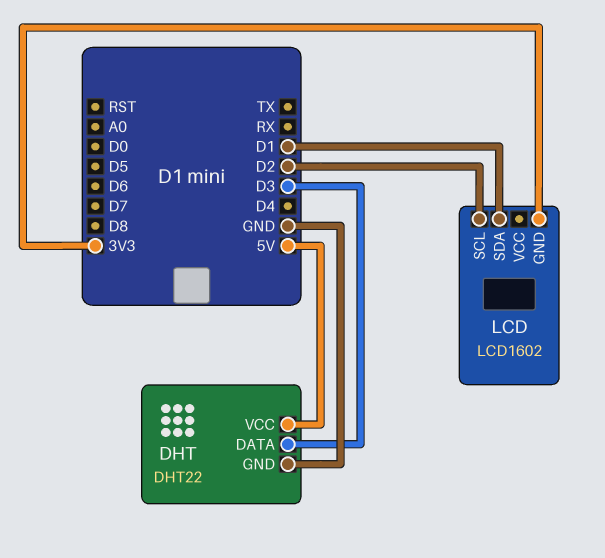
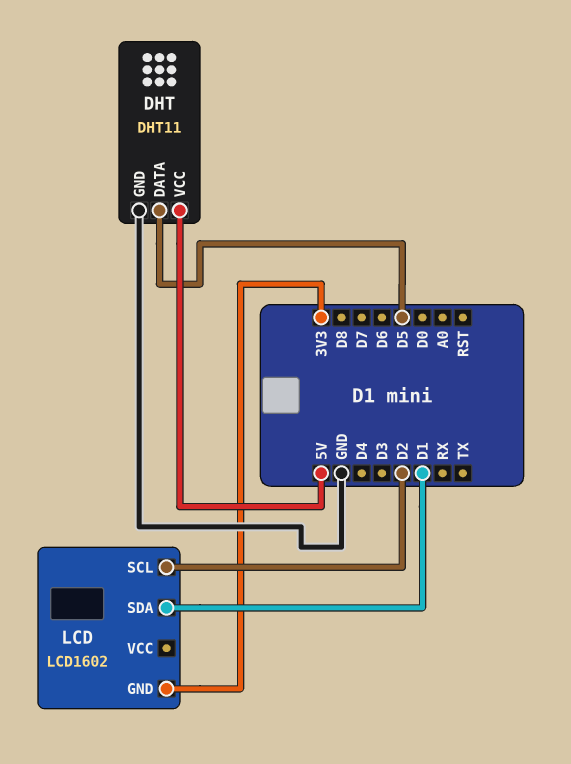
DHT: DHT22 -> DHT11
DHT pin DATA: D3 -> D5

